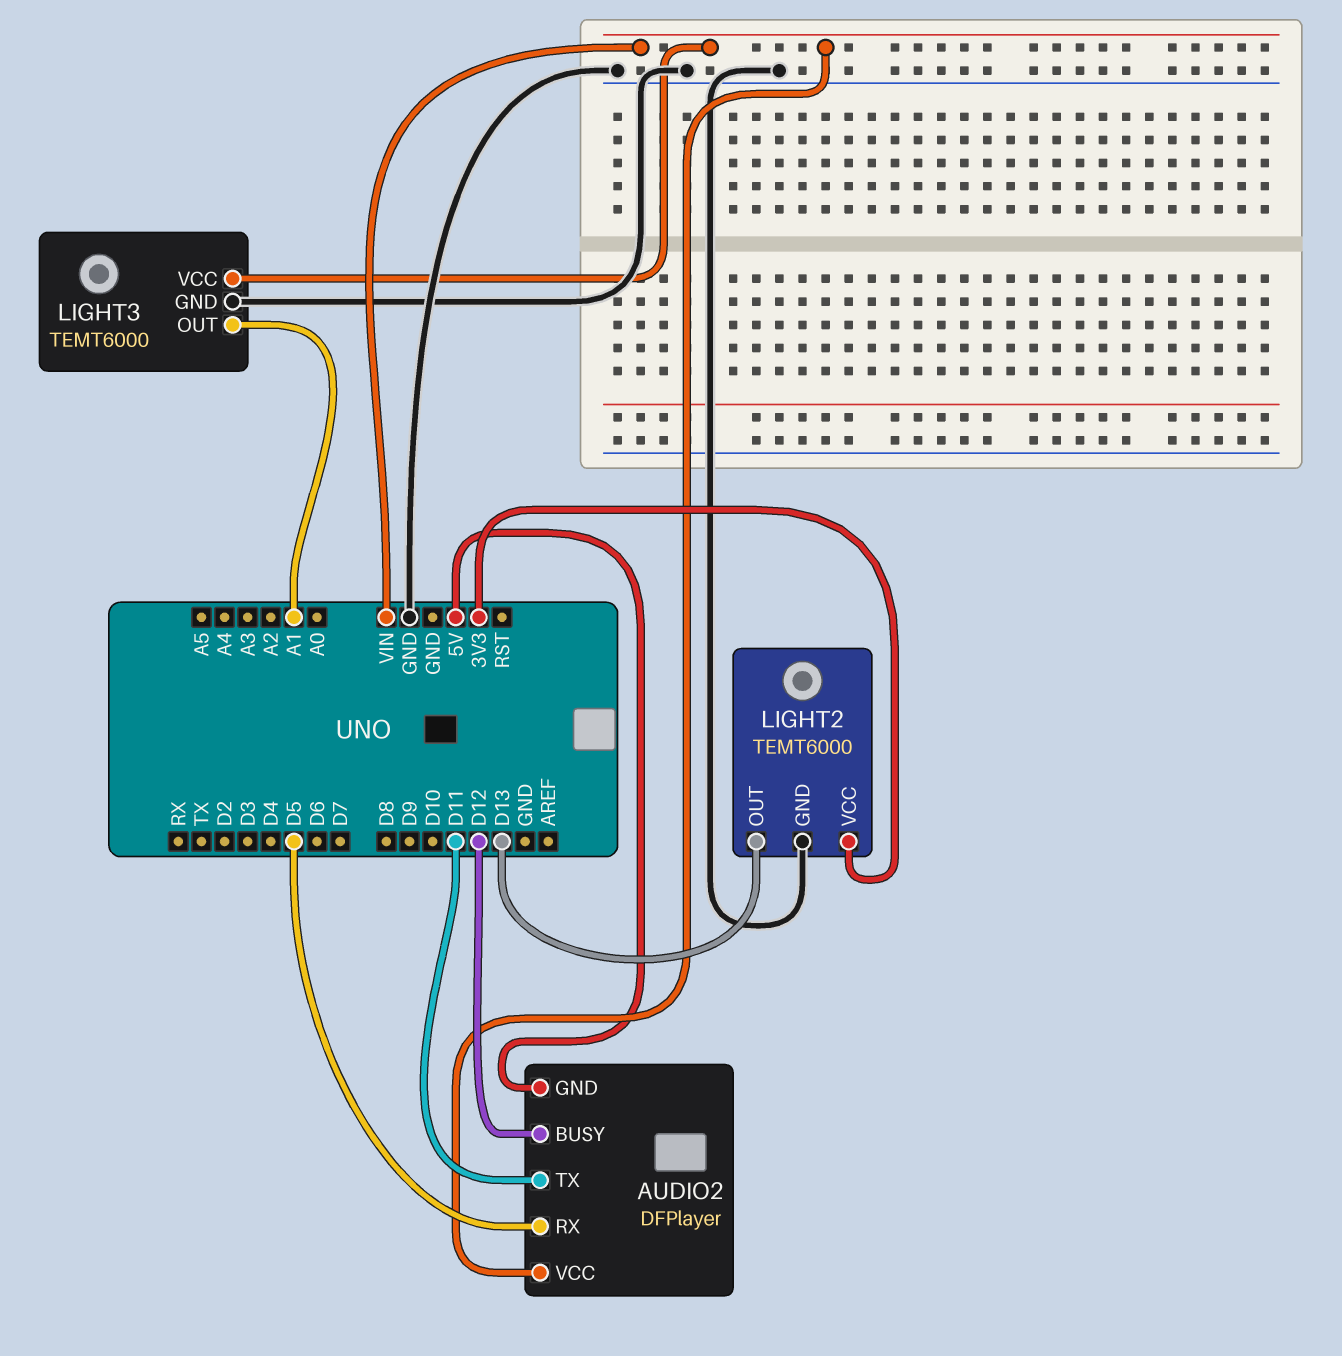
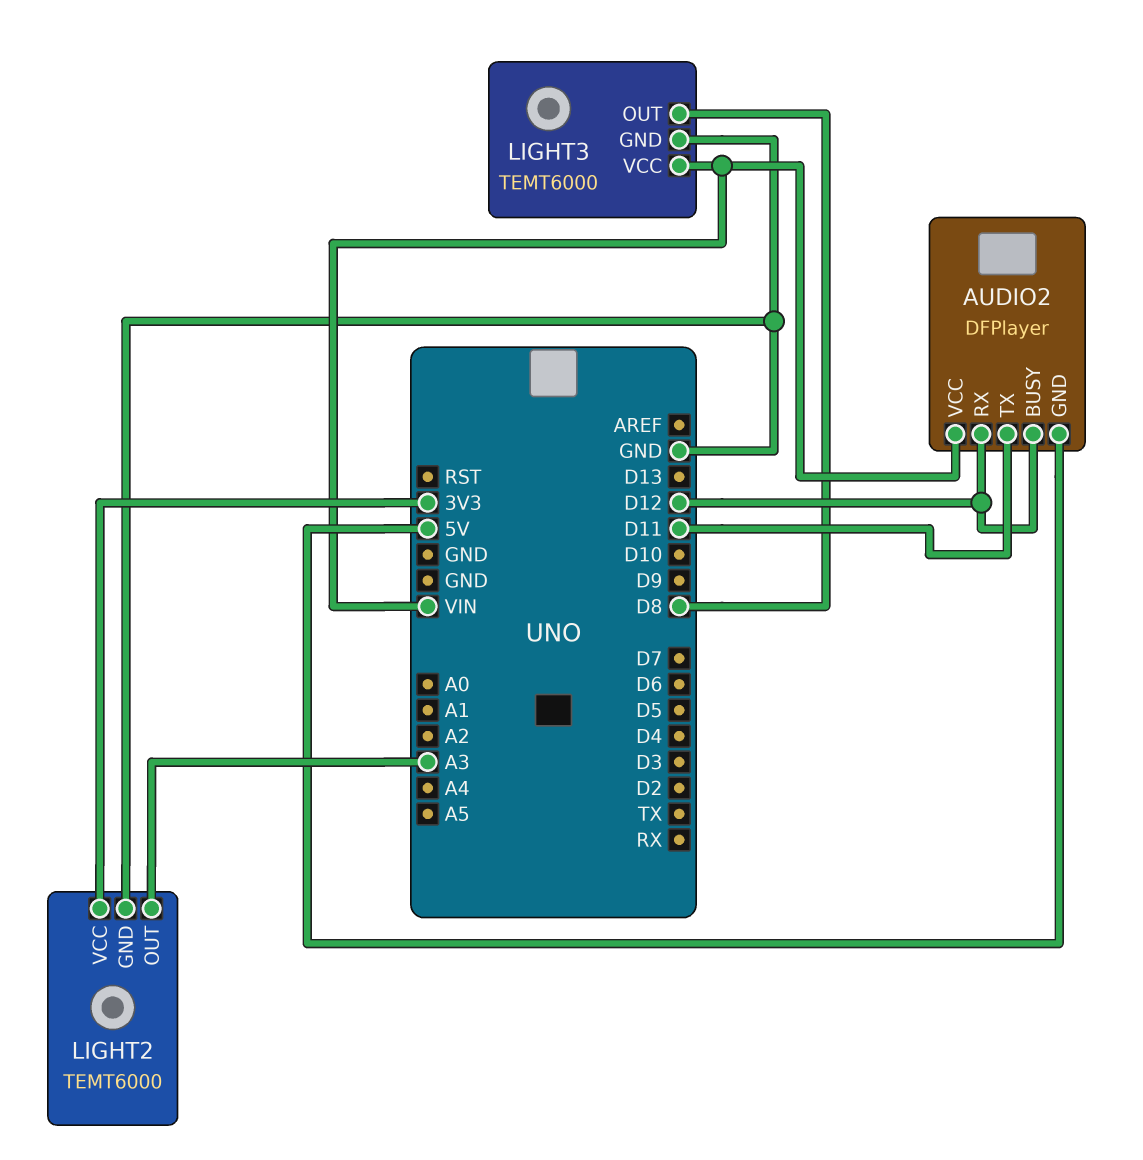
AUDIO2 pin RX: D5 -> D12
LIGHT2 pin OUT: D13 -> A3
LIGHT3 pin OUT: A1 -> D8

